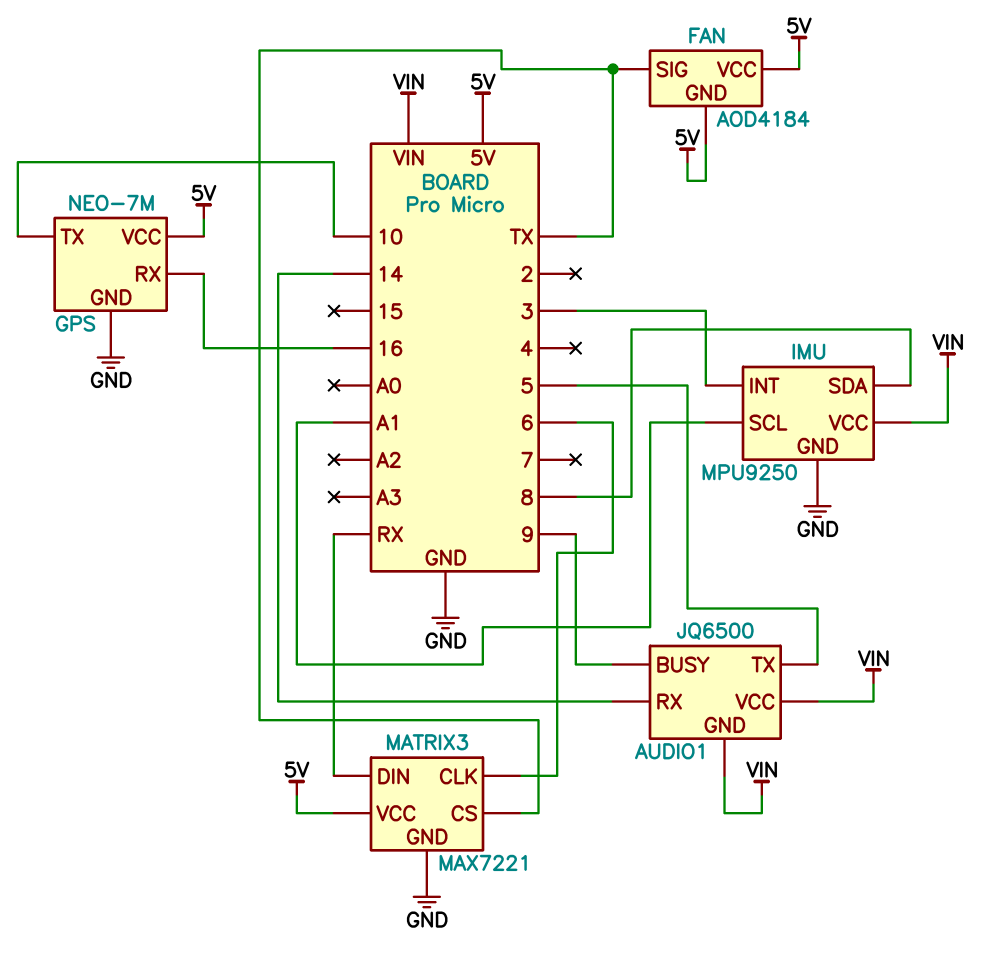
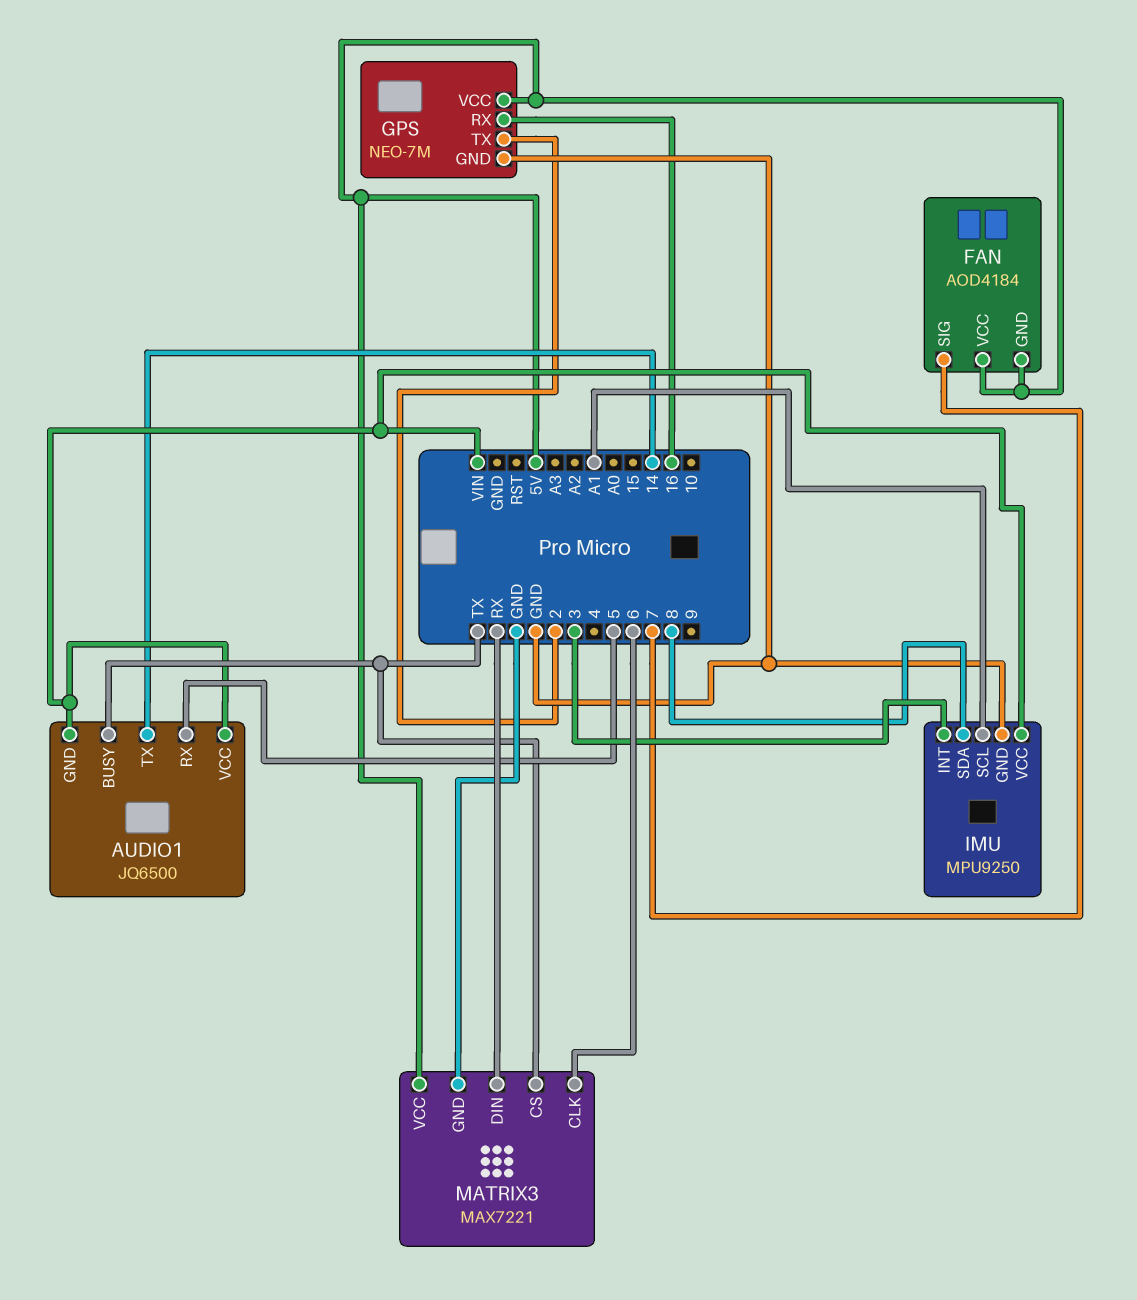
AUDIO1 pin BUSY: 9 -> TX
AUDIO1 pin RX: 14 -> 5
AUDIO1 pin TX: 5 -> 14
FAN pin SIG: TX -> 7
GPS pin TX: 10 -> 2

